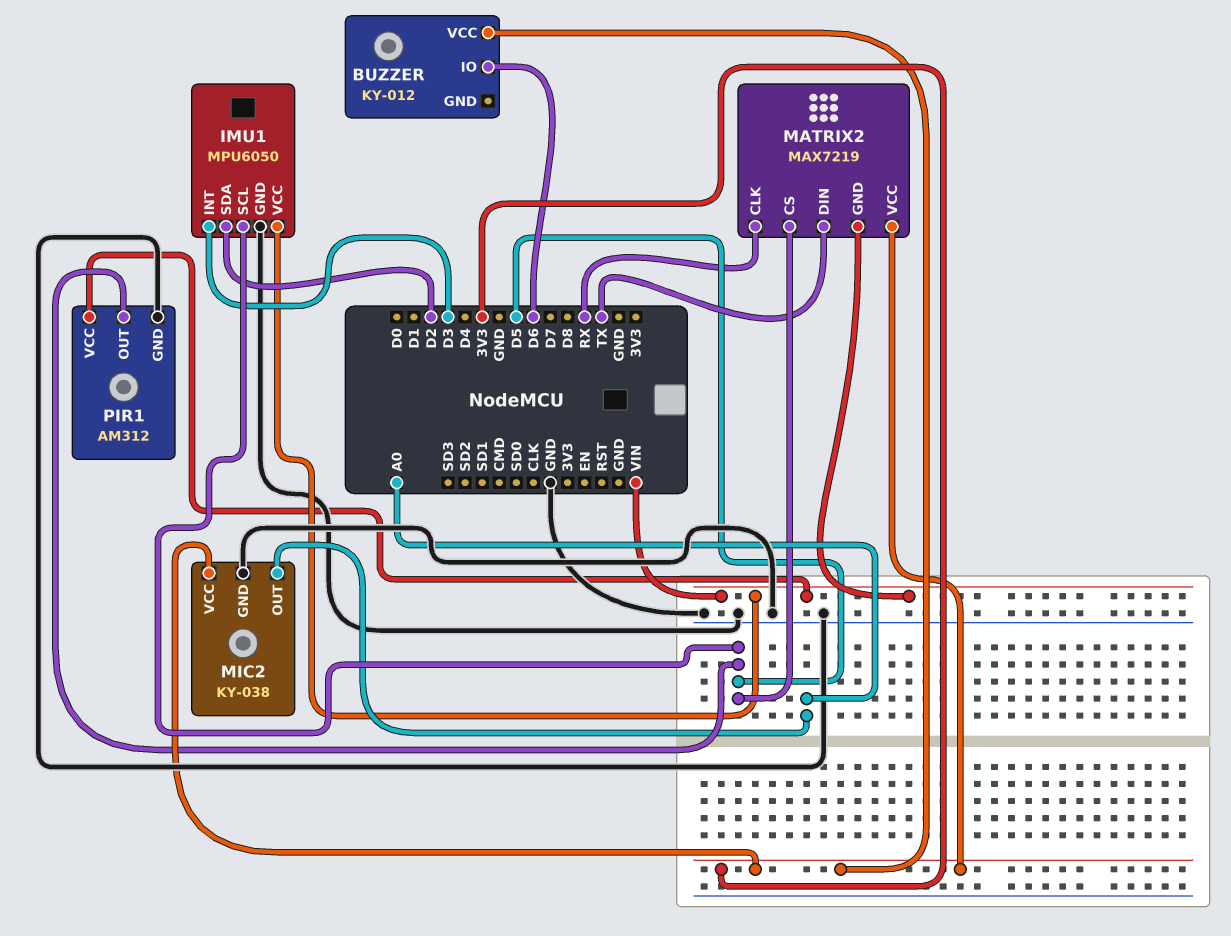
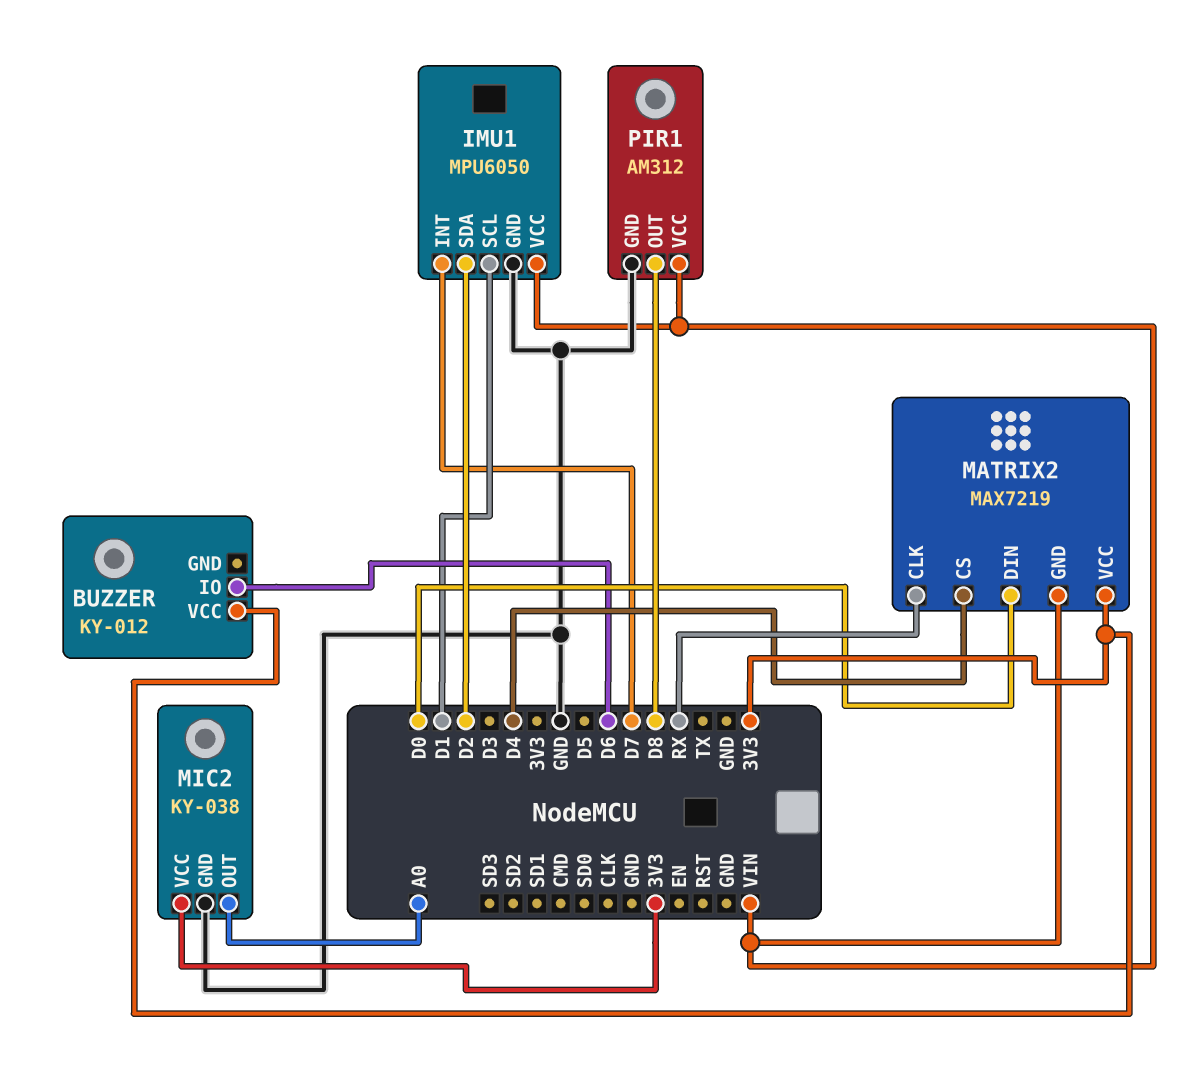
IMU1 pin INT: D3 -> D7
IMU1 pin SCL: D5 -> D1
MATRIX2 pin CS: D5 -> D4
MATRIX2 pin DIN: TX -> D0
PIR1 pin OUT: D5 -> D8

